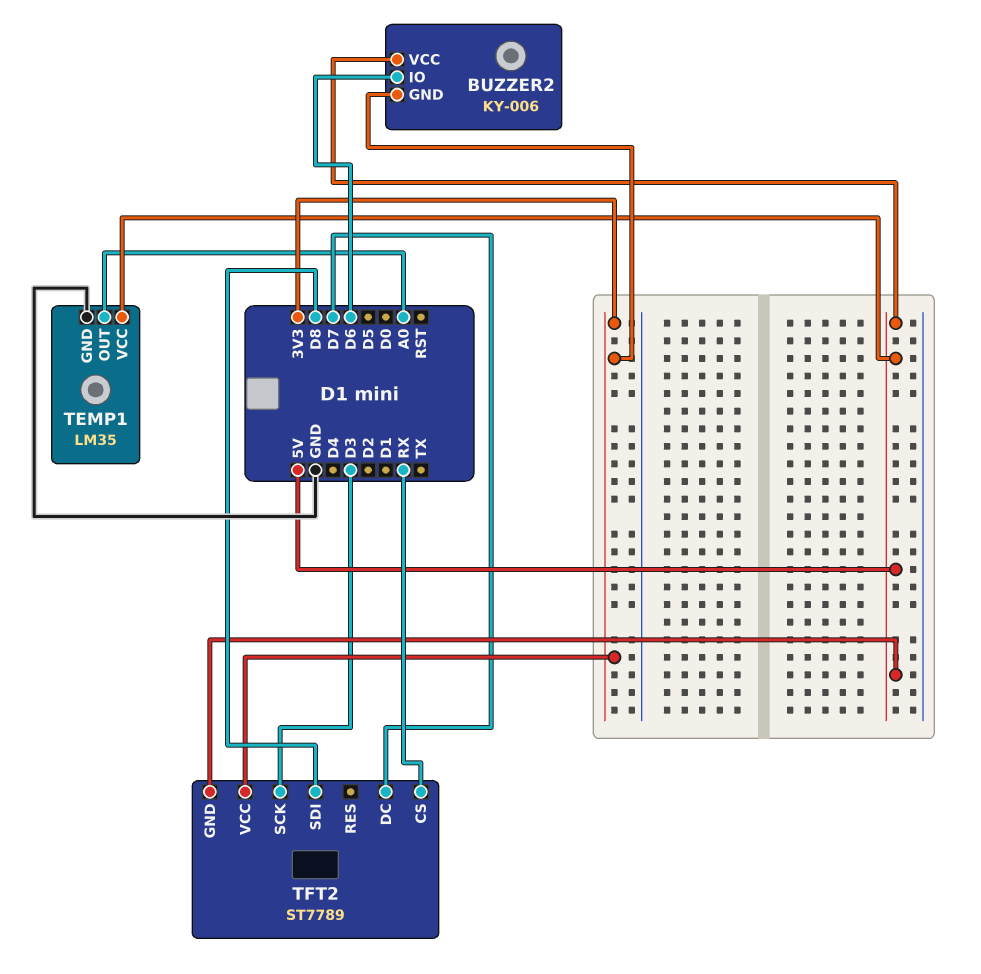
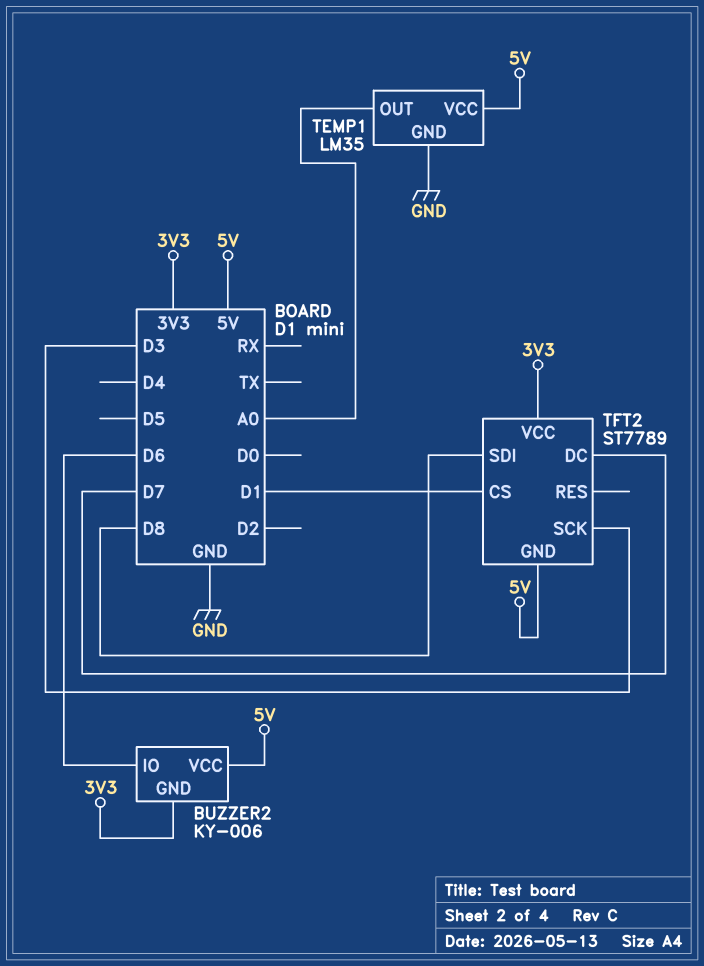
TFT2 pin CS: RX -> D1

